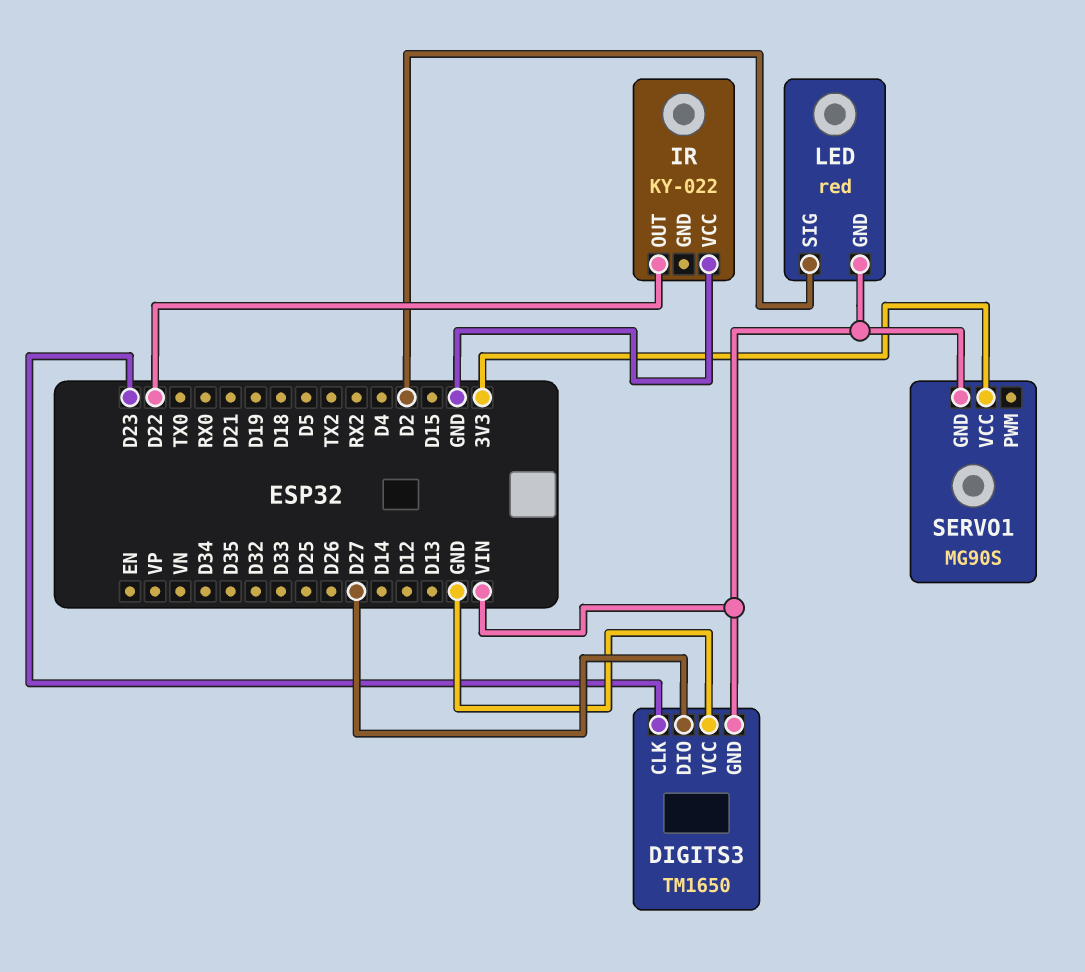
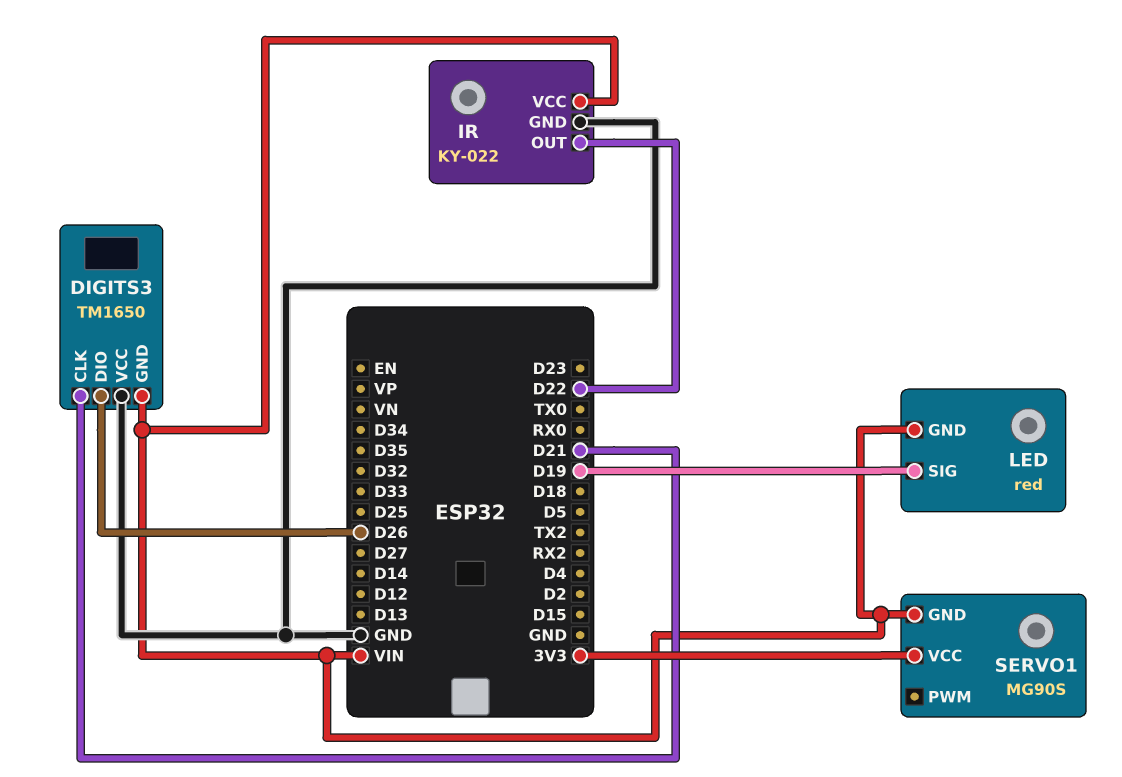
DIGITS3 pin CLK: D23 -> D21
DIGITS3 pin DIO: D27 -> D26
IR pin GND: none -> GND
IR pin VCC: GND -> VIN
LED pin SIG: D2 -> D19

